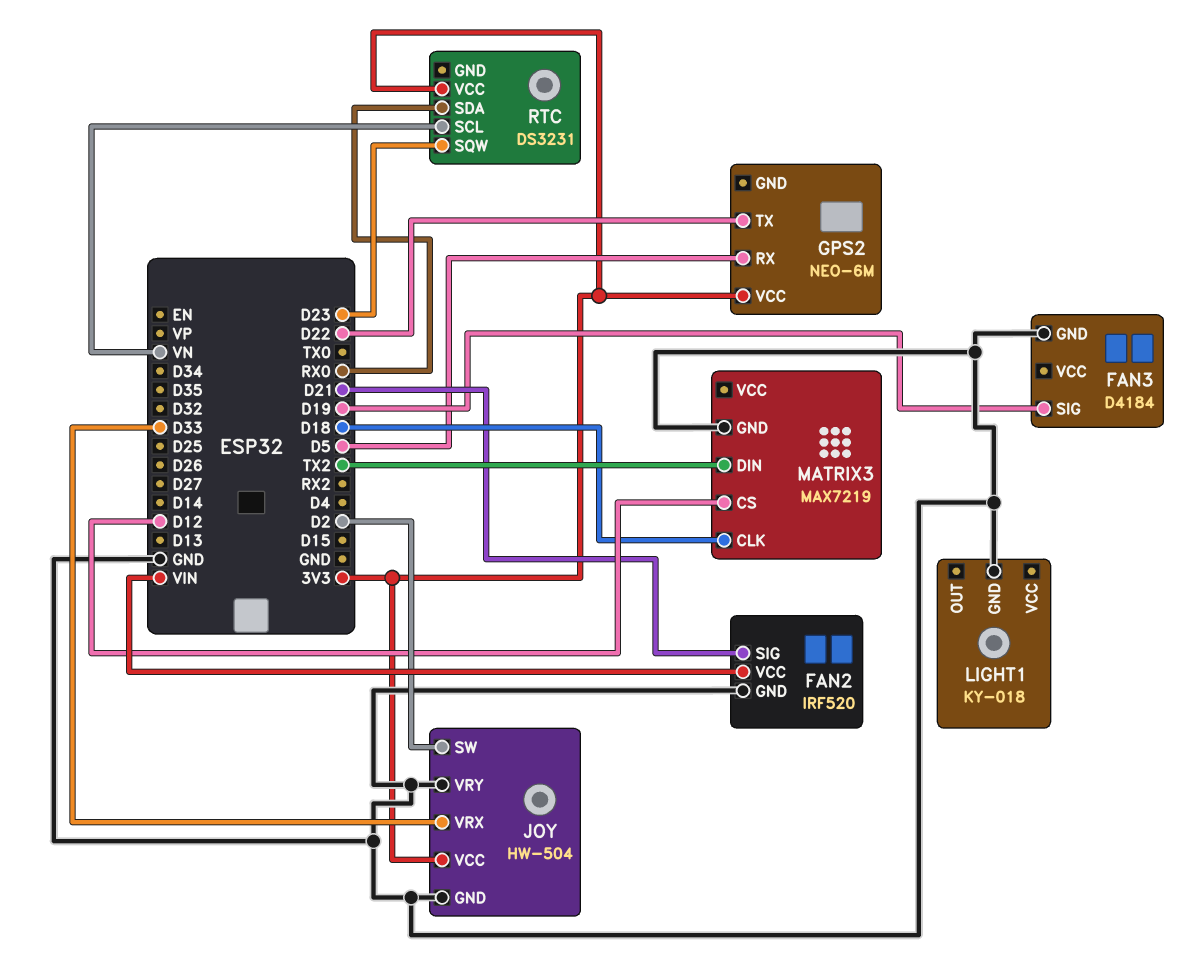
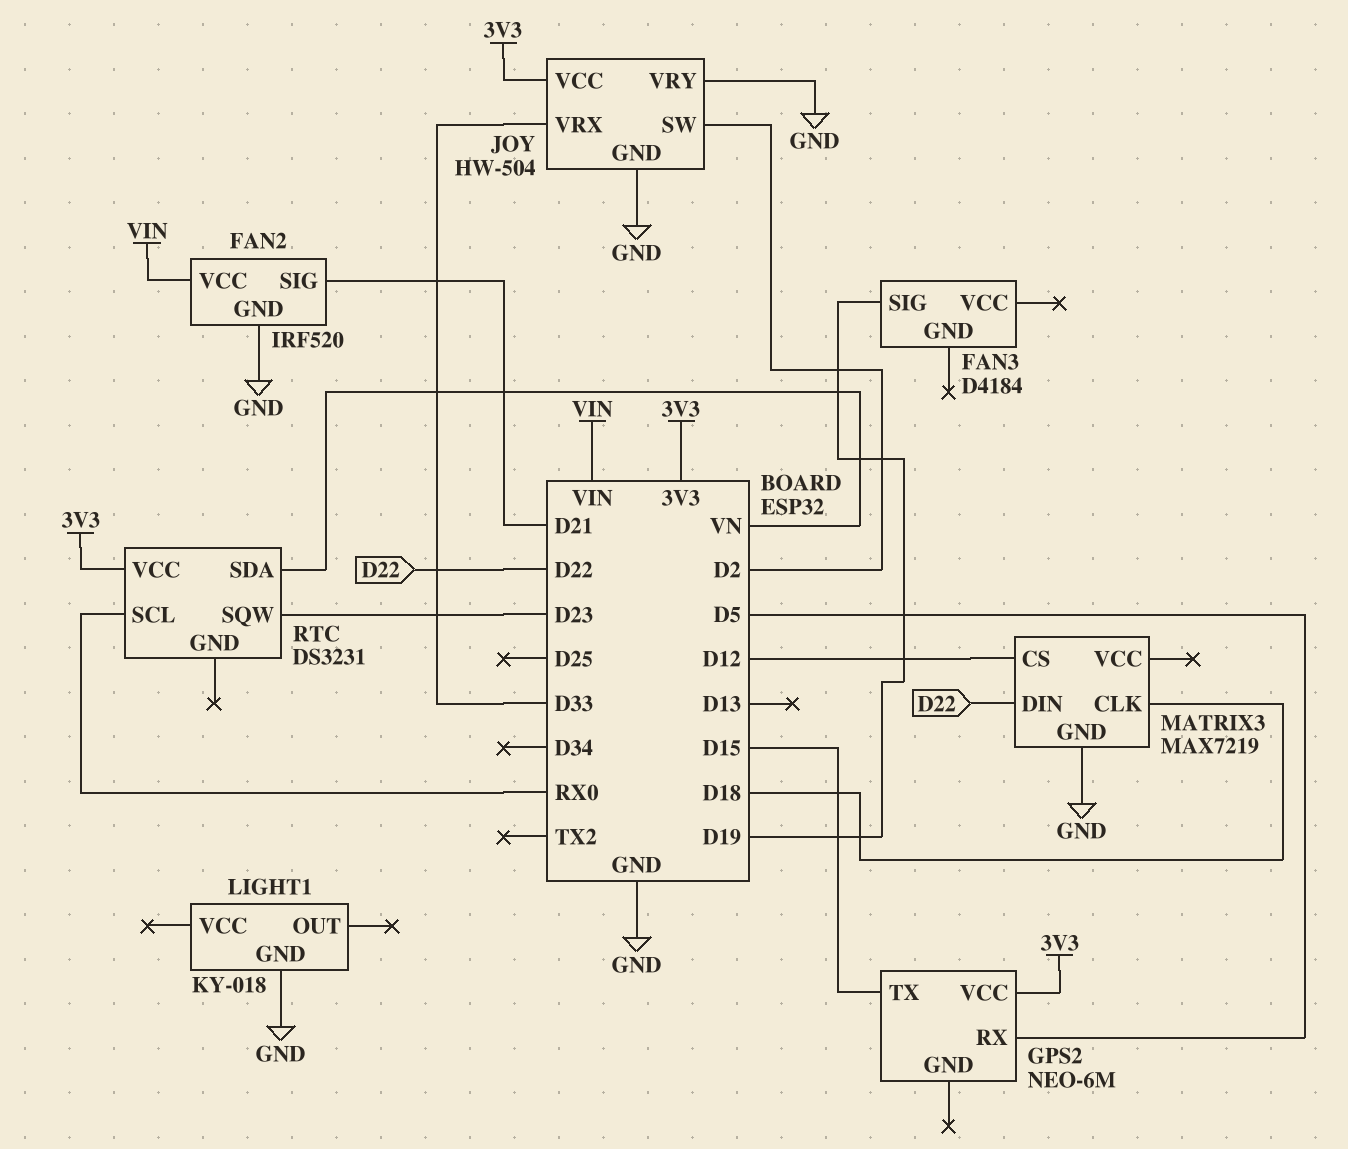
FAN3 pin GND: GND -> none
GPS2 pin TX: D22 -> D15
MATRIX3 pin DIN: TX2 -> D22
RTC pin SCL: VN -> RX0
RTC pin SDA: RX0 -> VN

